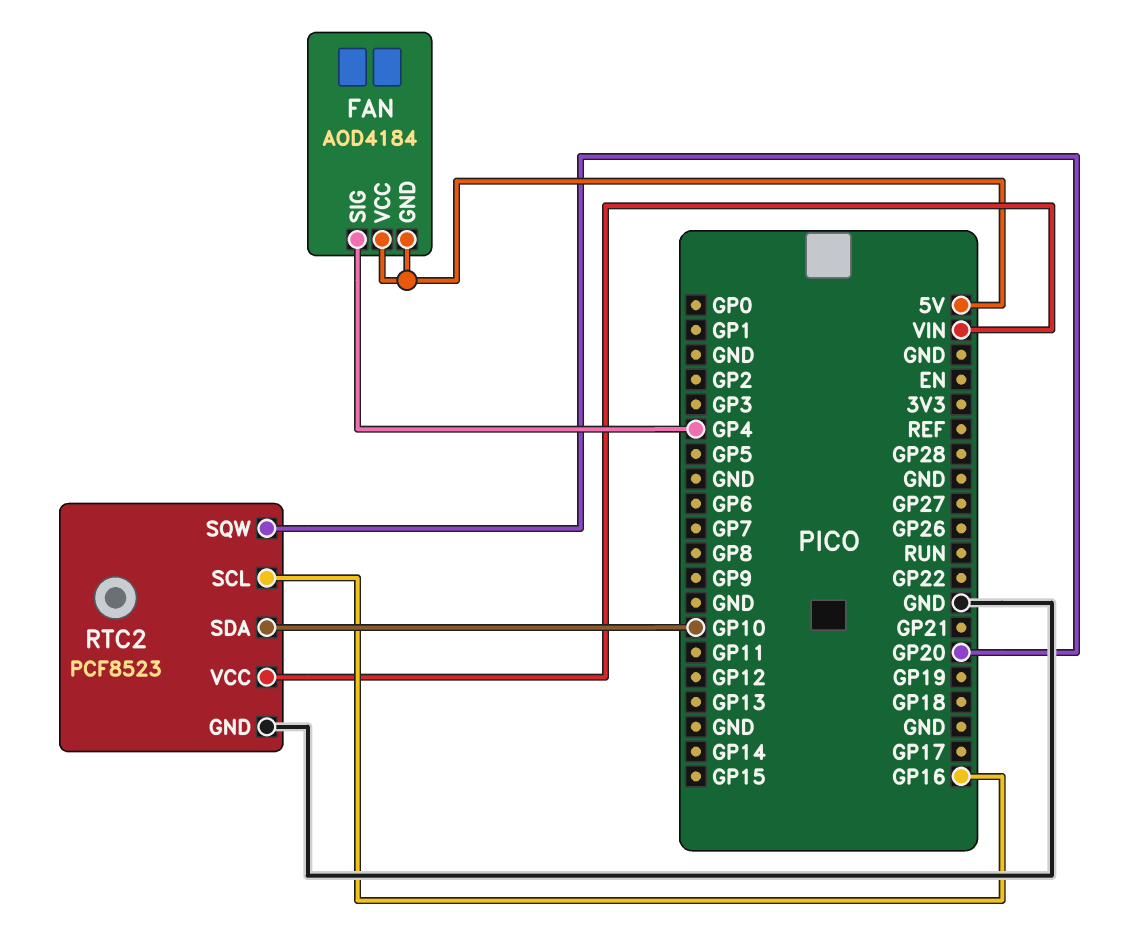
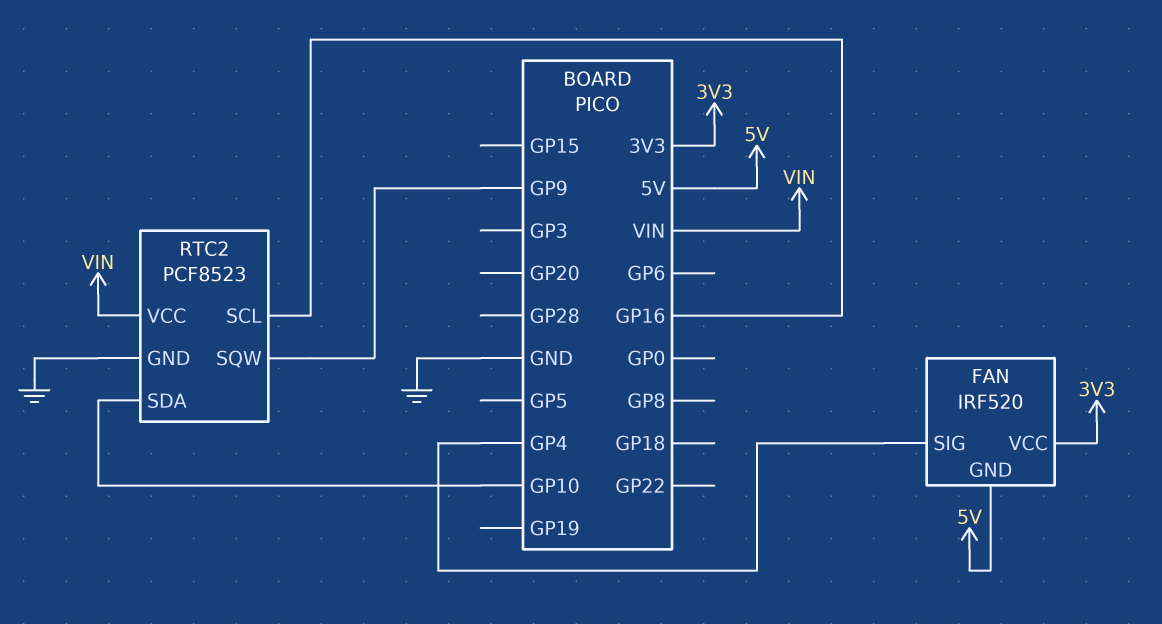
FAN: AOD4184 -> IRF520
FAN pin VCC: 5V -> 3V3
RTC2 pin SQW: GP20 -> GP9

